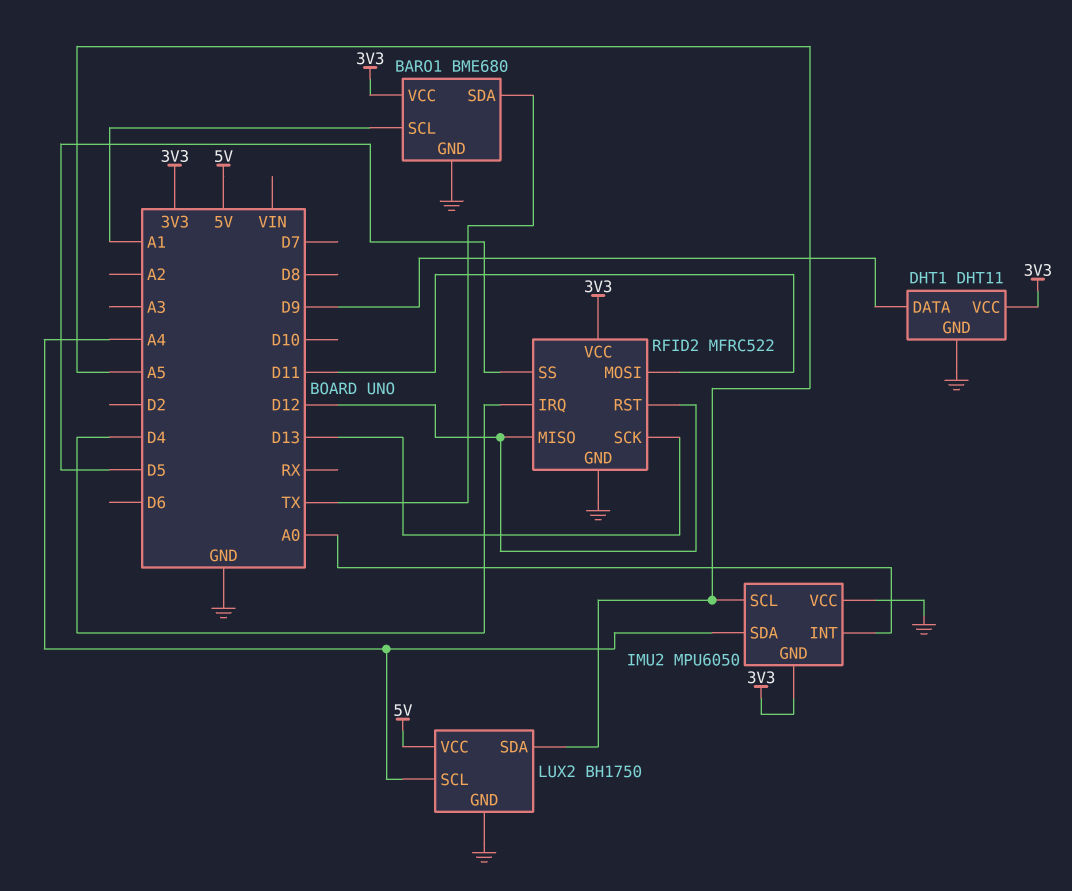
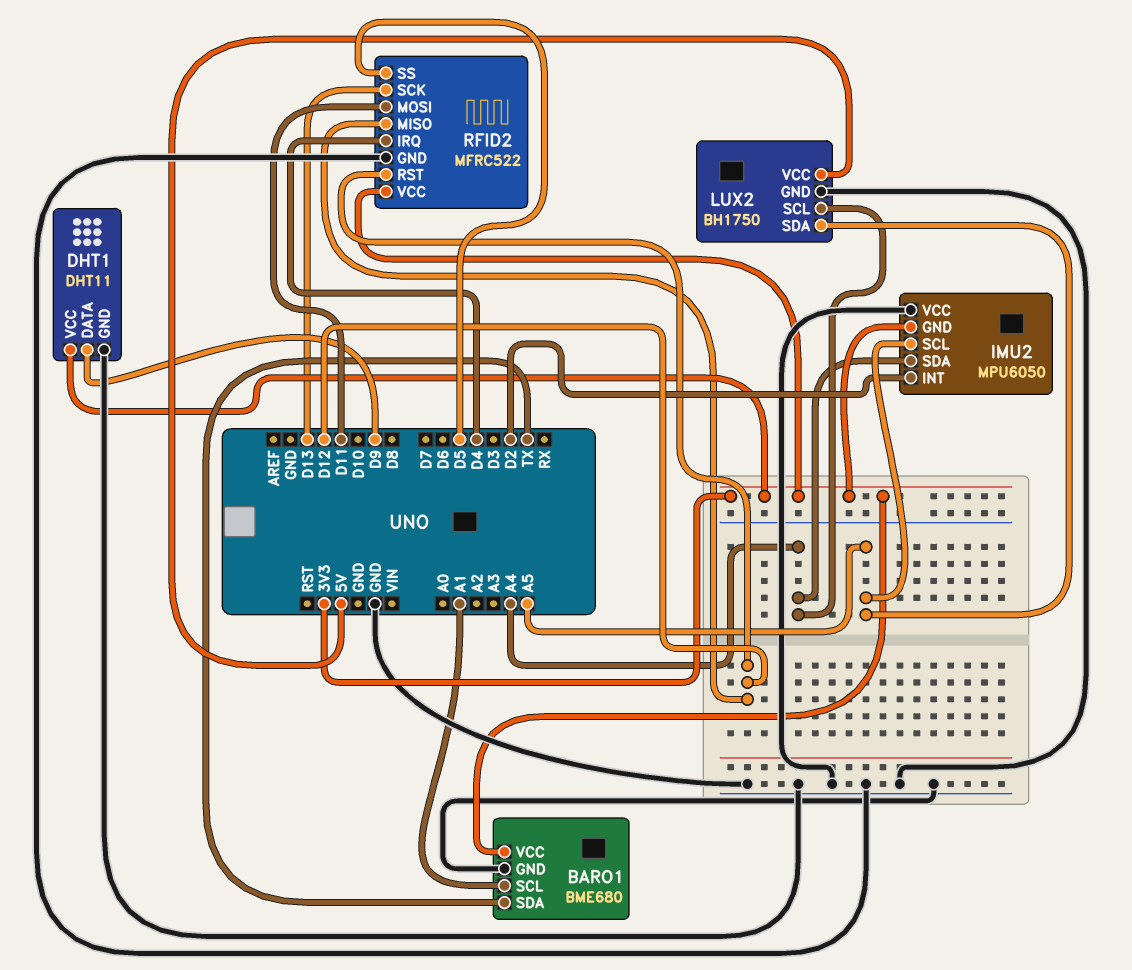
IMU2 pin INT: A0 -> D2

